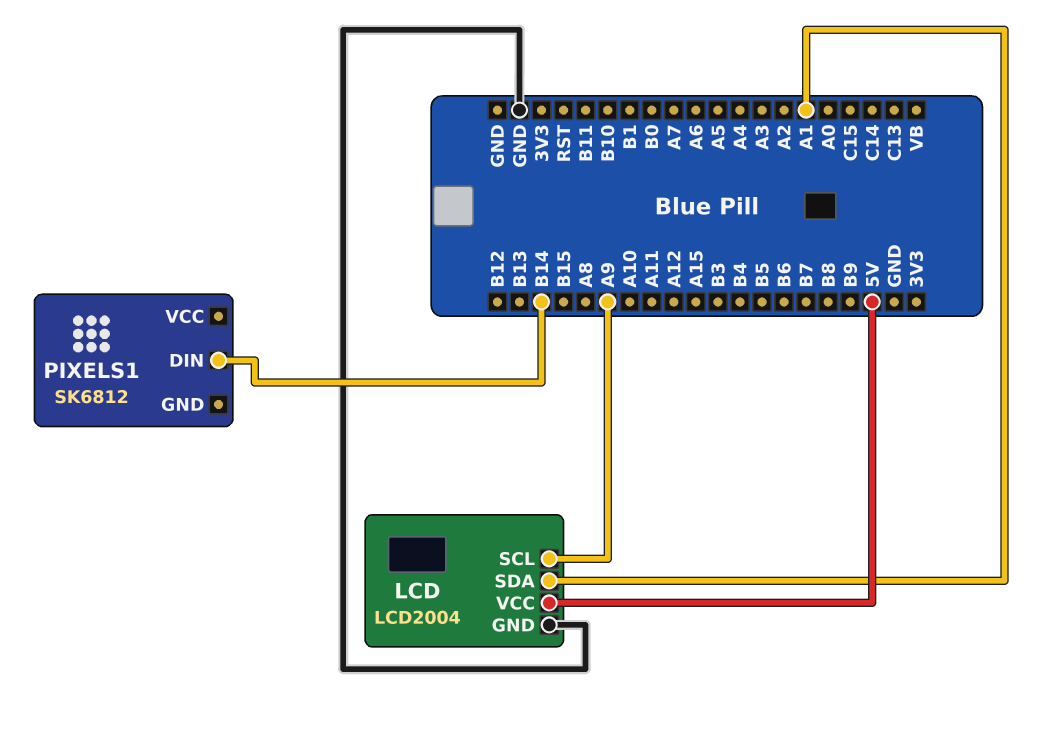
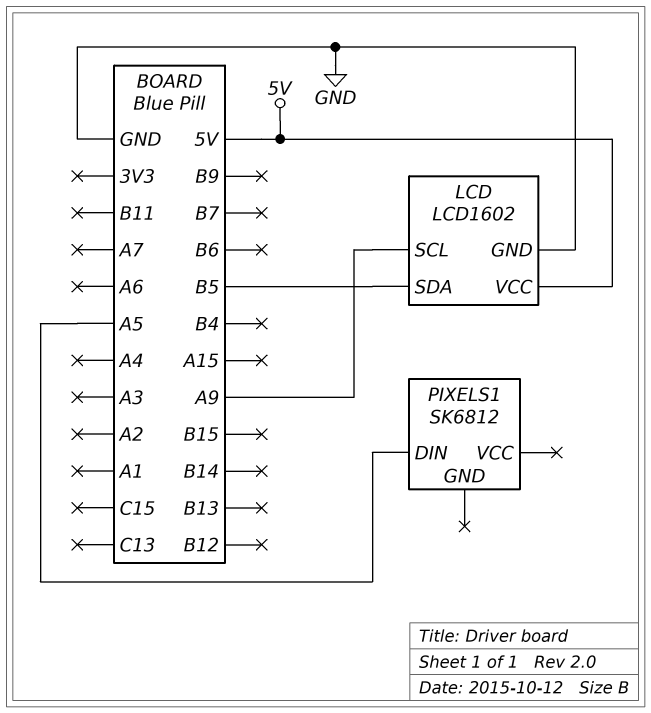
LCD: LCD2004 -> LCD1602
LCD pin SDA: A1 -> B5
PIXELS1 pin DIN: B14 -> A5

